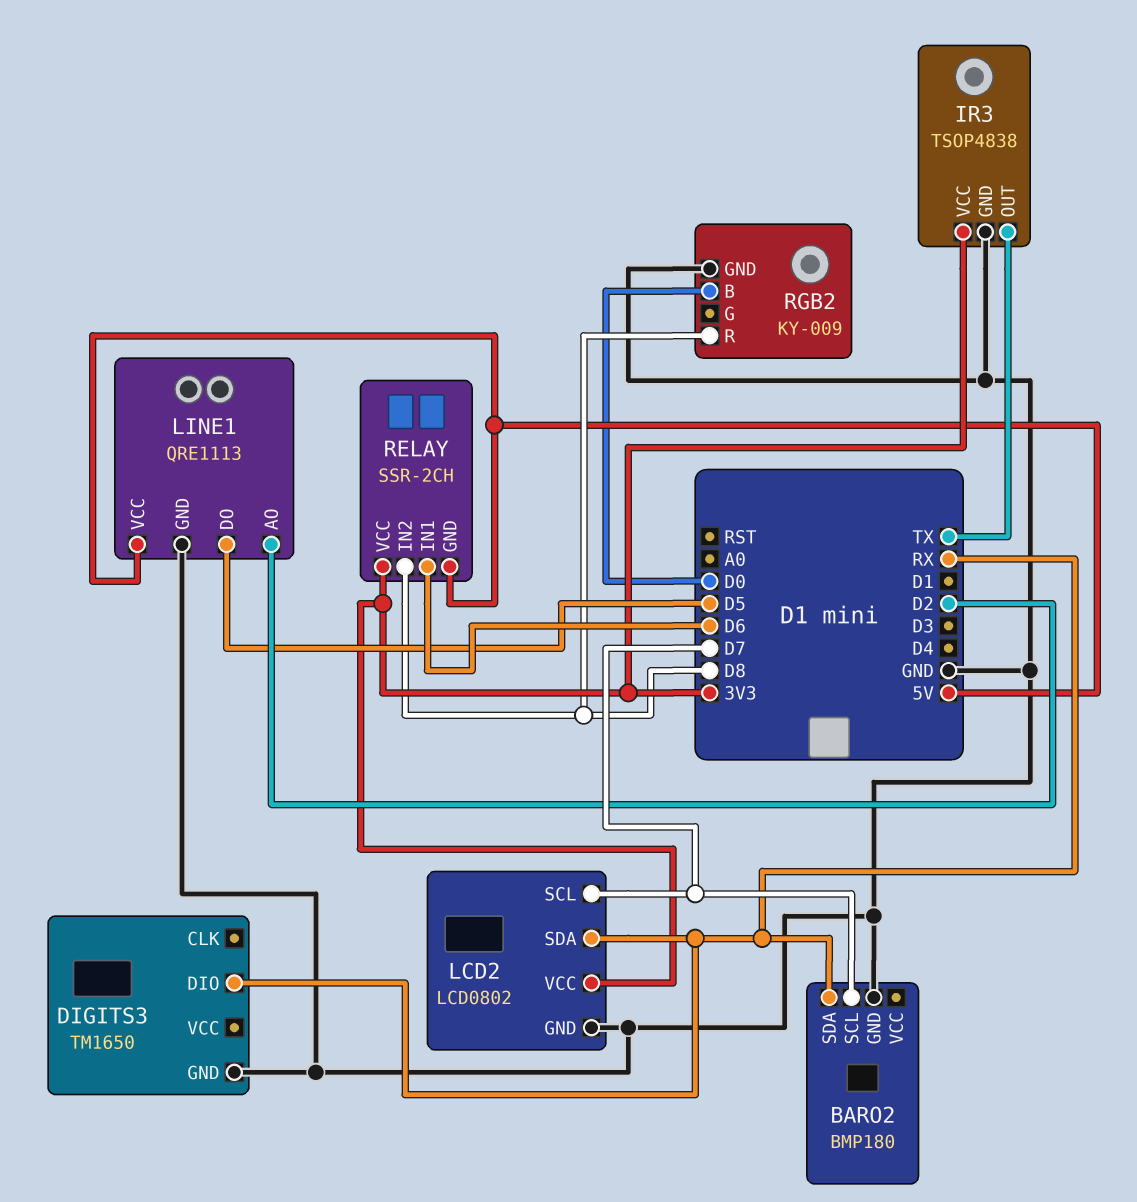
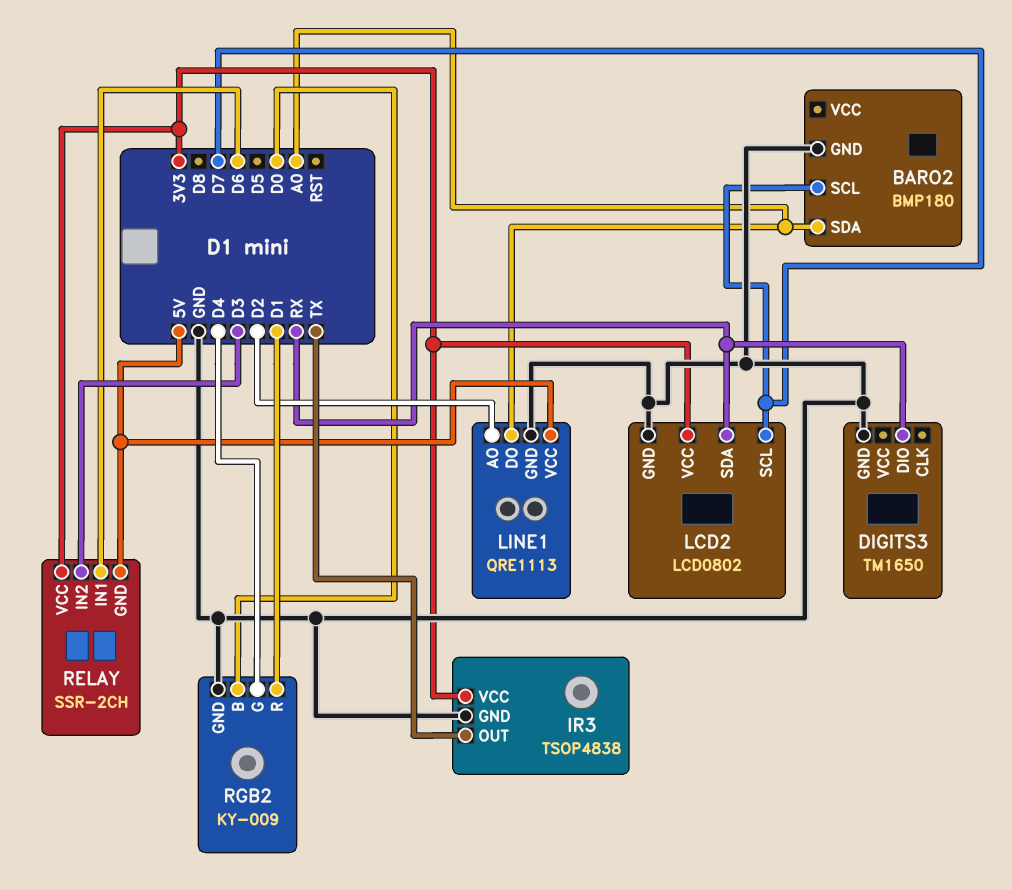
BARO2 pin SDA: RX -> A0
LINE1 pin DO: D5 -> A0
RELAY pin IN2: D8 -> D3
RGB2 pin G: none -> D4
RGB2 pin R: D8 -> D1

